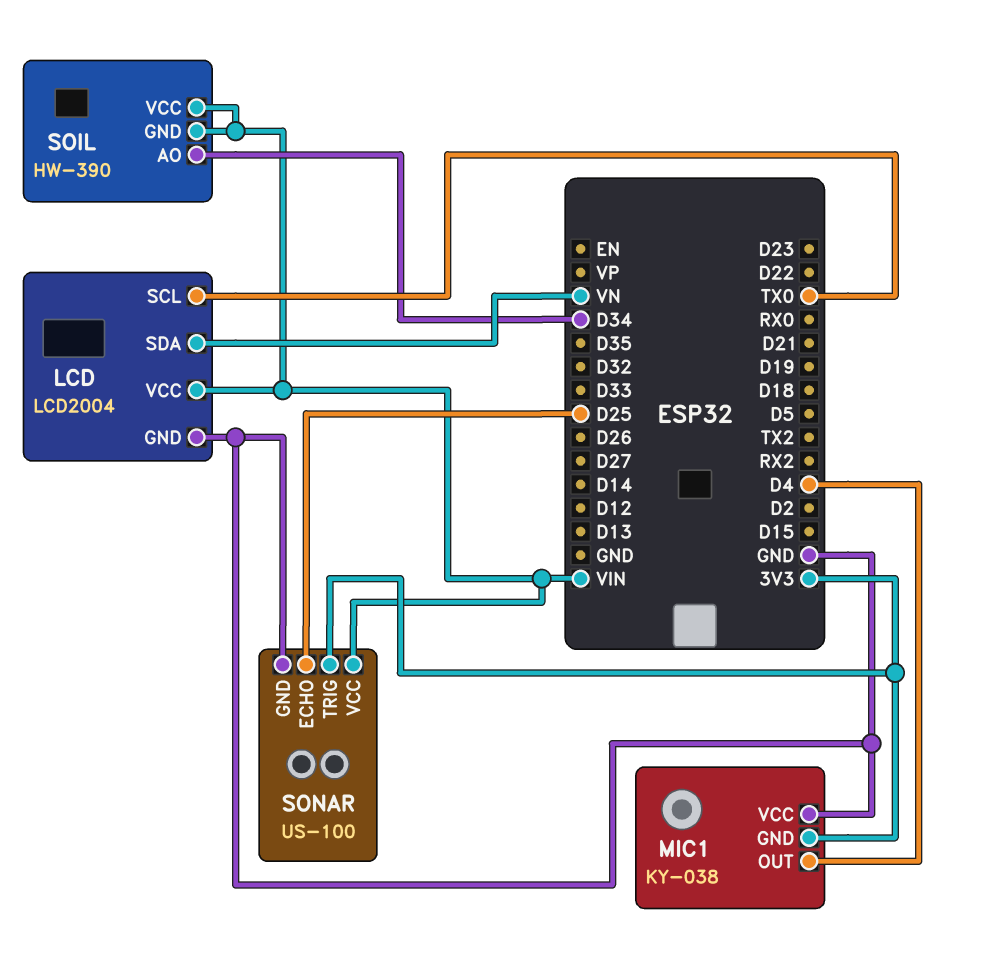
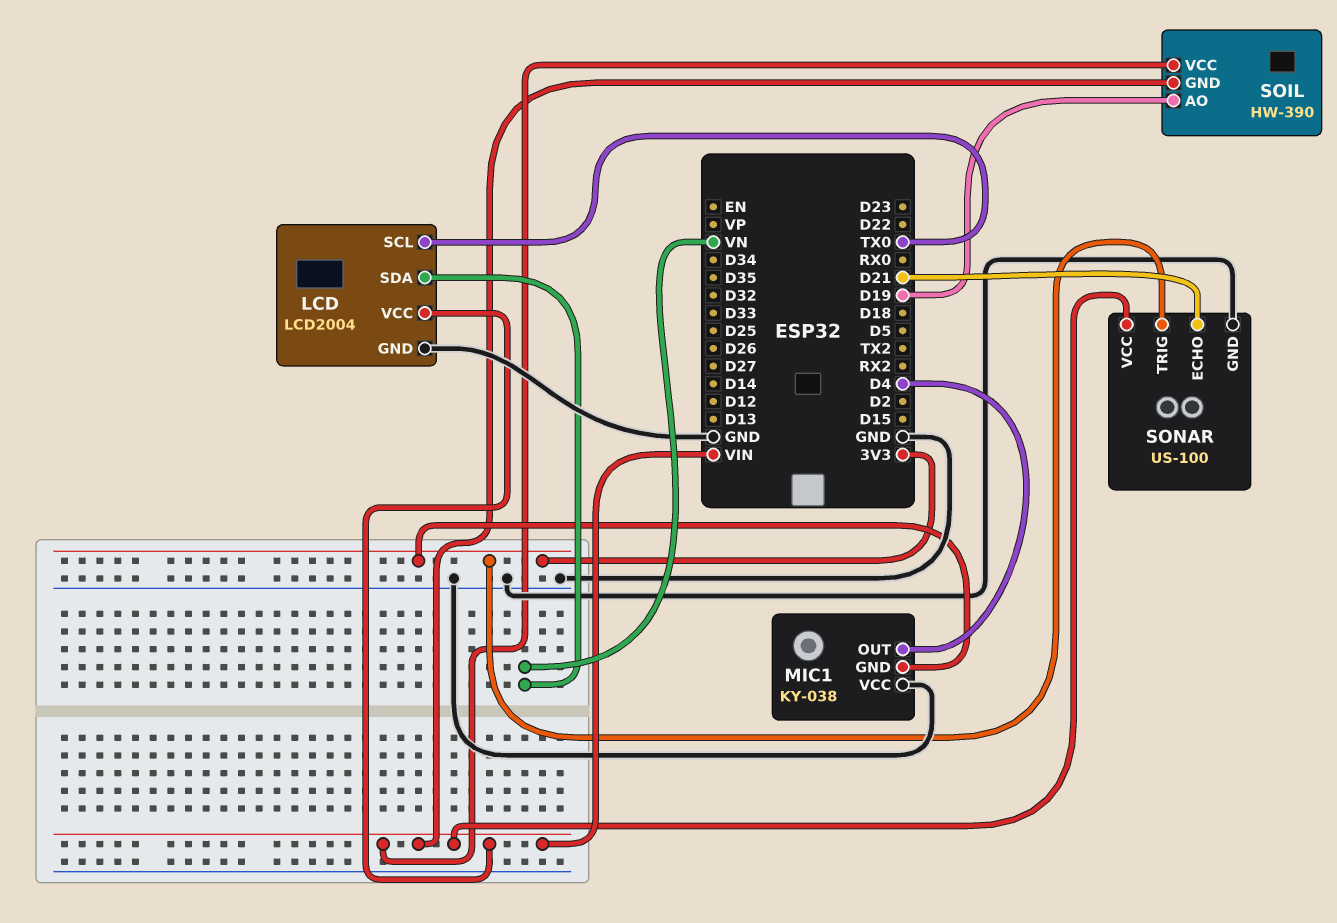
SOIL pin AO: D34 -> D19
SONAR pin ECHO: D25 -> D21

